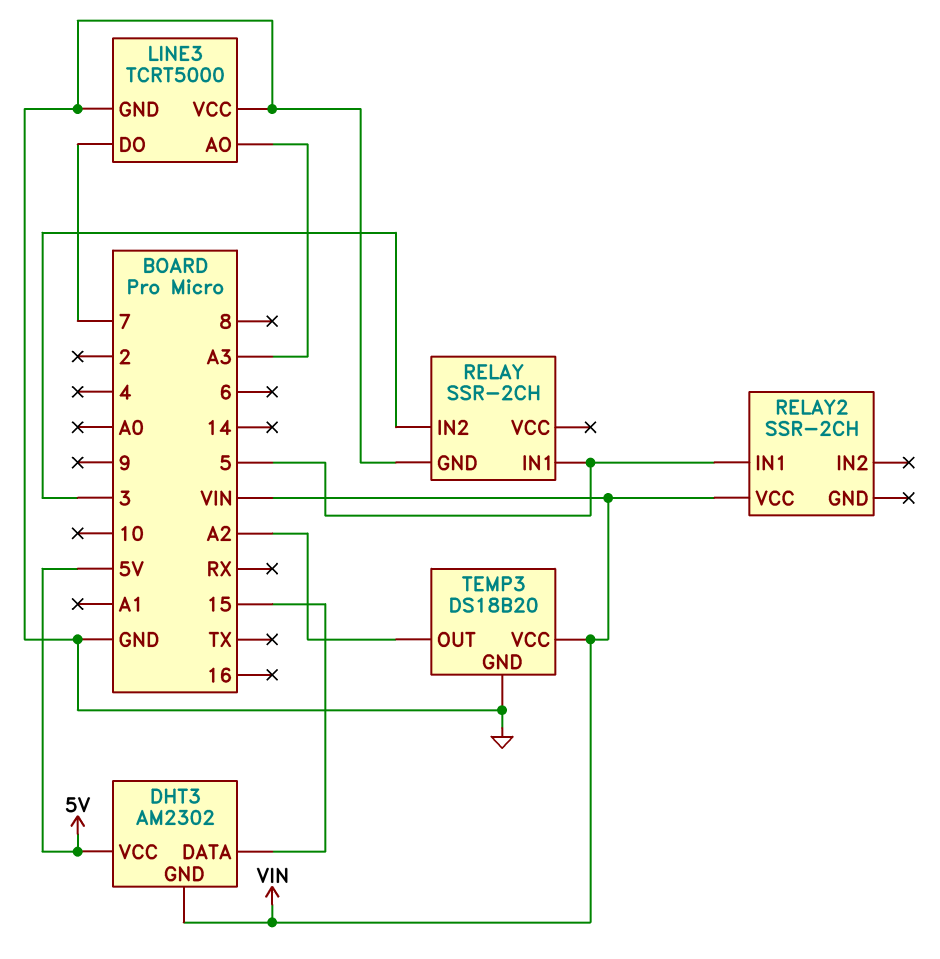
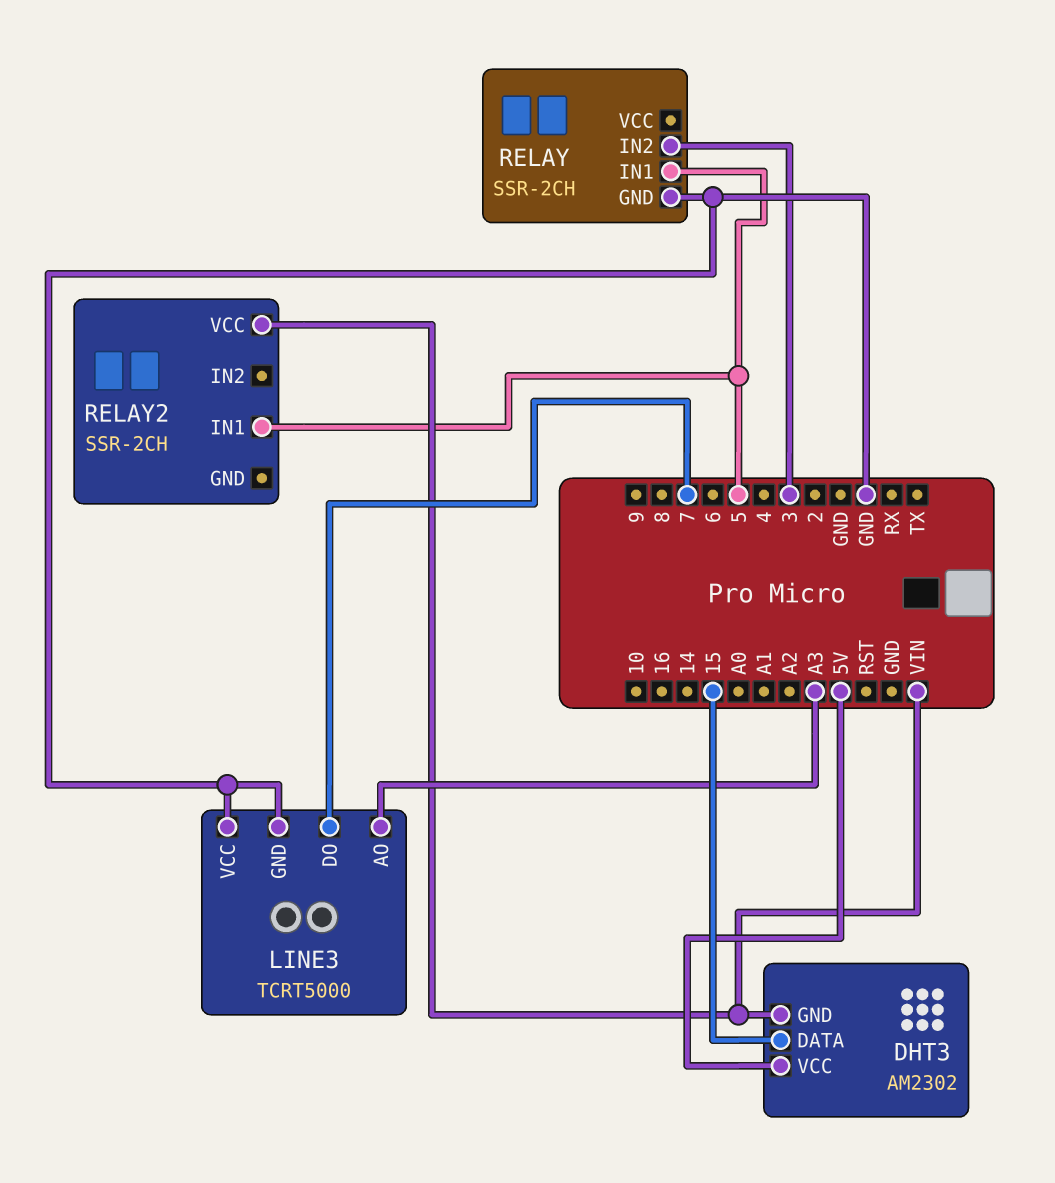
TEMP3: DS18B20 -> none
TEMP3 pin GND: GND -> none
TEMP3 pin OUT: A2 -> none
TEMP3 pin VCC: VIN -> none

